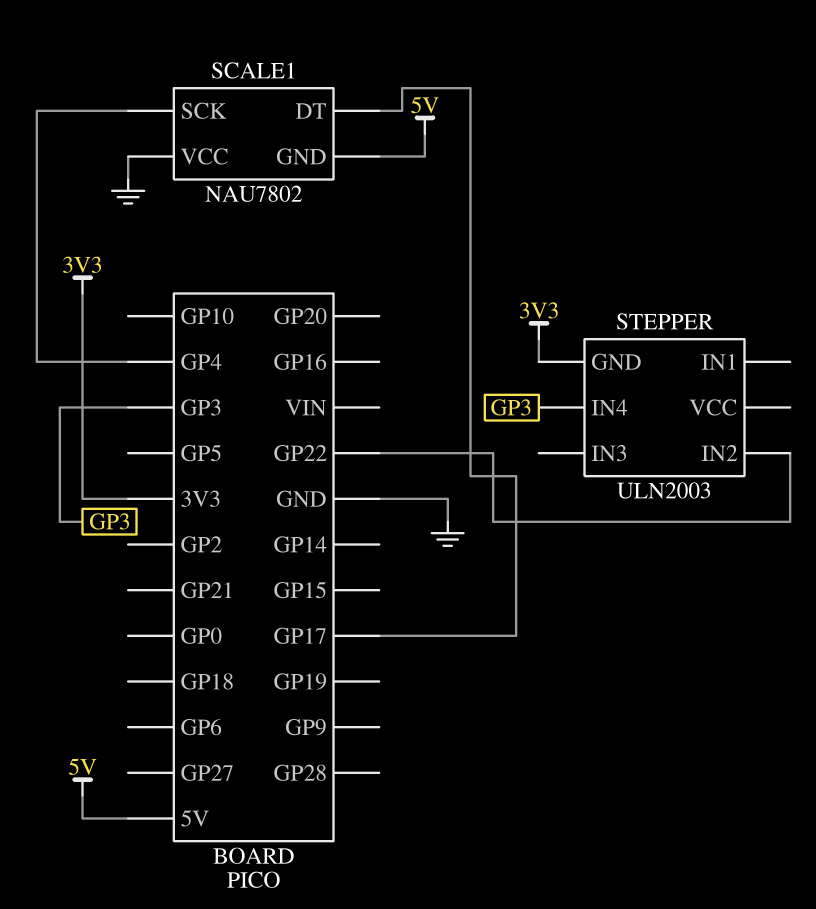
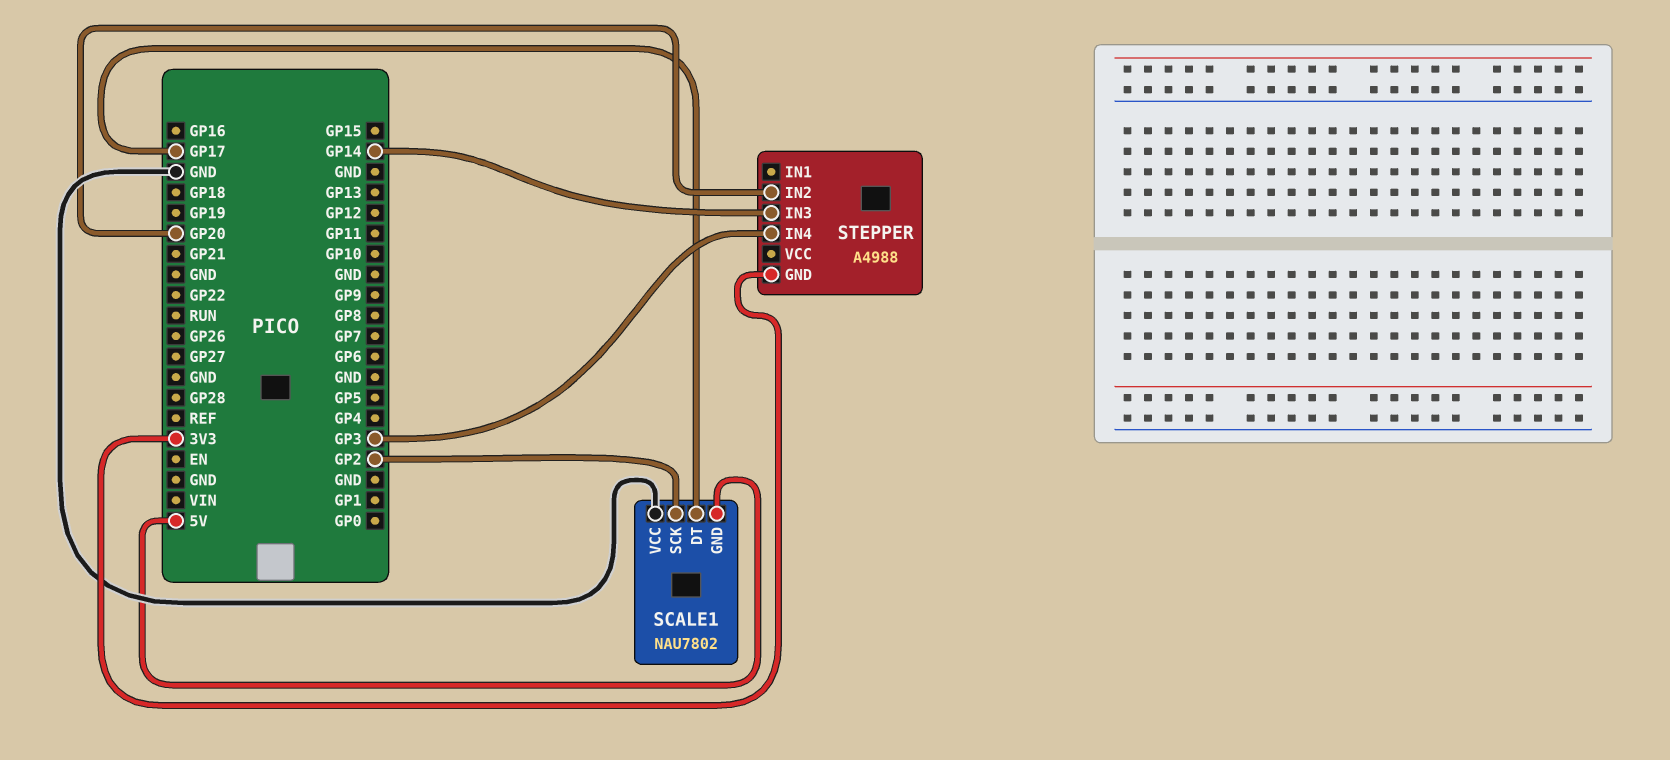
SCALE1 pin SCK: GP4 -> GP2
STEPPER: ULN2003 -> A4988
STEPPER pin IN2: GP22 -> GP20
STEPPER pin IN3: none -> GP14

